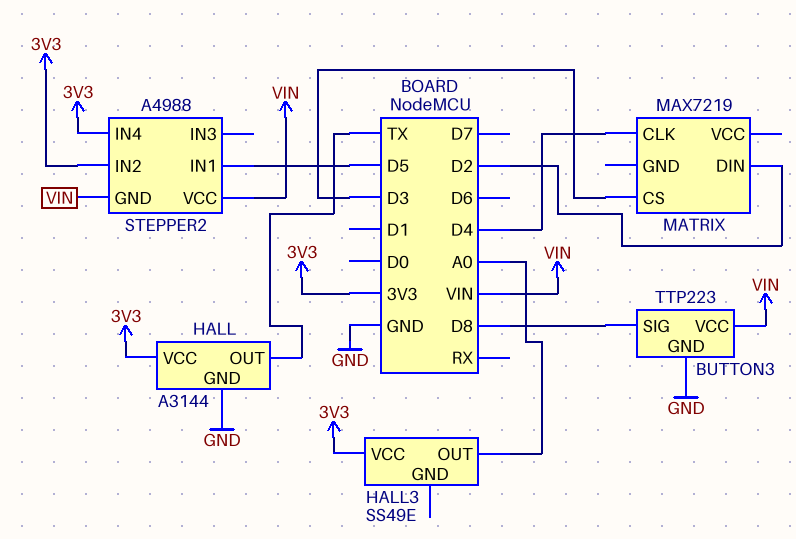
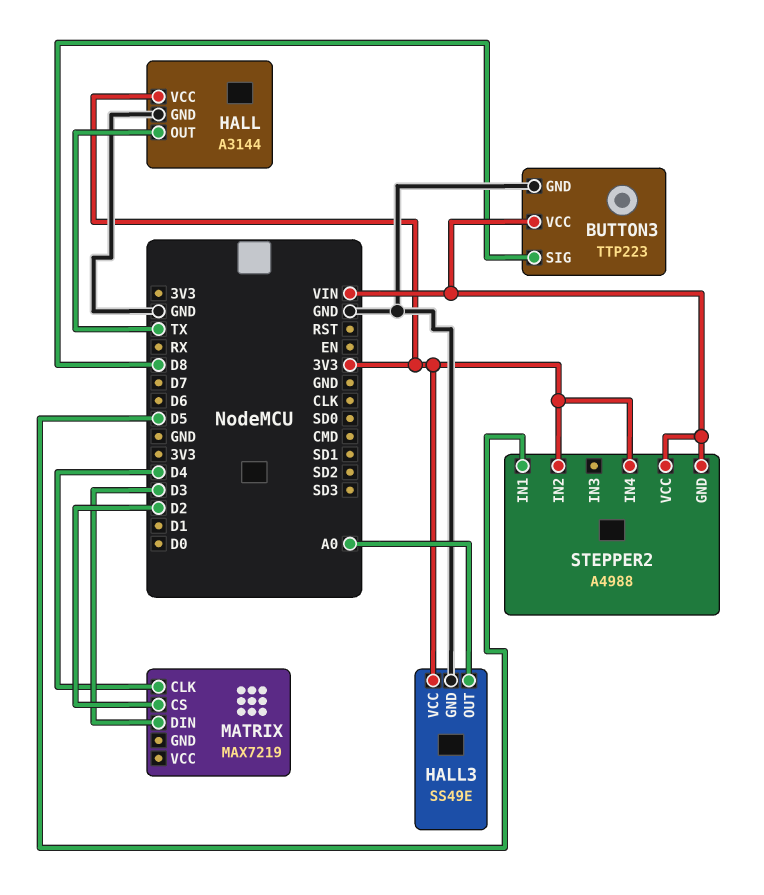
HALL3 pin GND: none -> GND
MATRIX pin CS: D3 -> D2
MATRIX pin DIN: D2 -> D3

